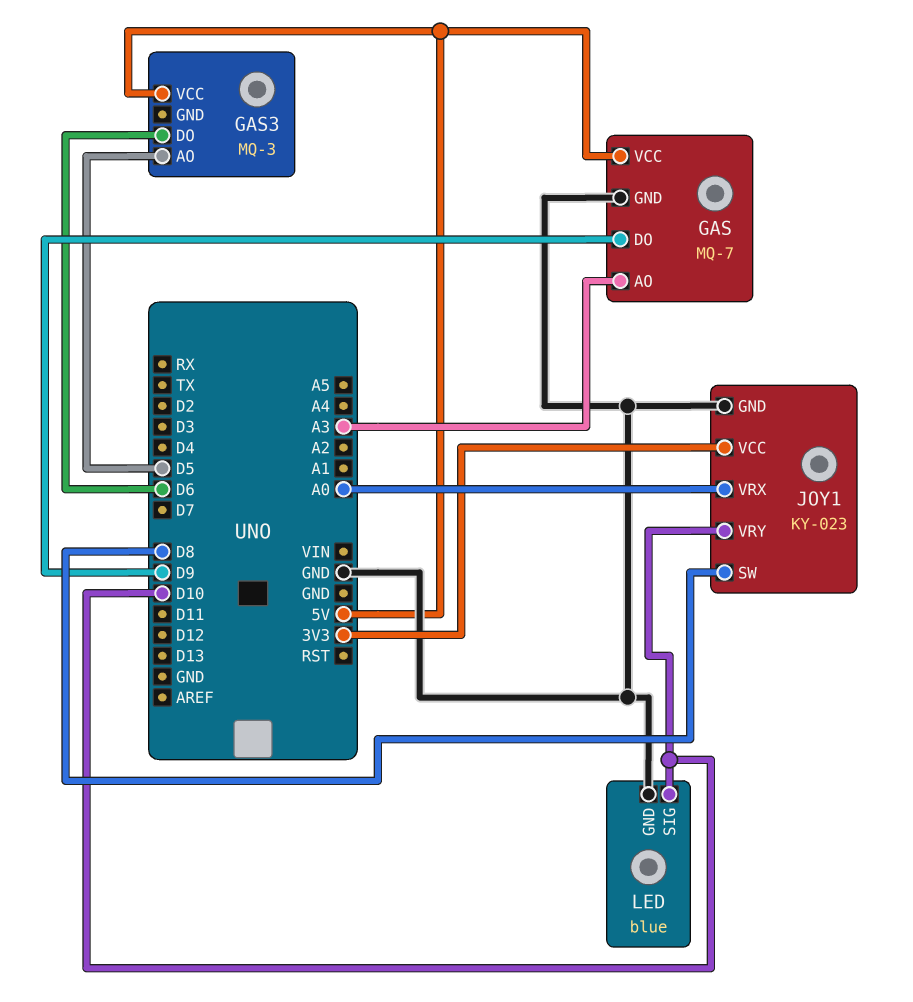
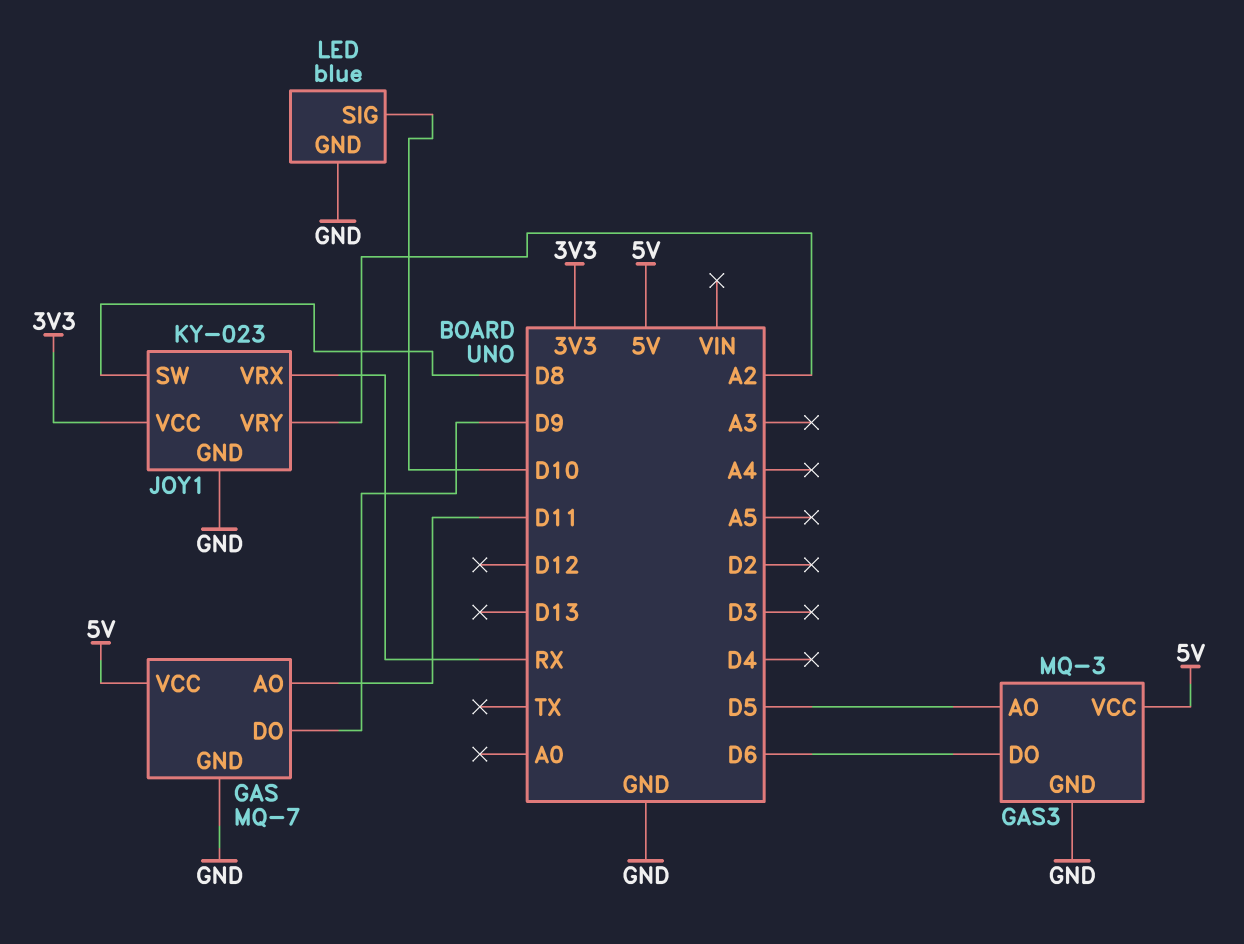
GAS pin AO: A3 -> D11
GAS3 pin GND: none -> GND
JOY1 pin VRX: A0 -> RX
JOY1 pin VRY: D10 -> A2

